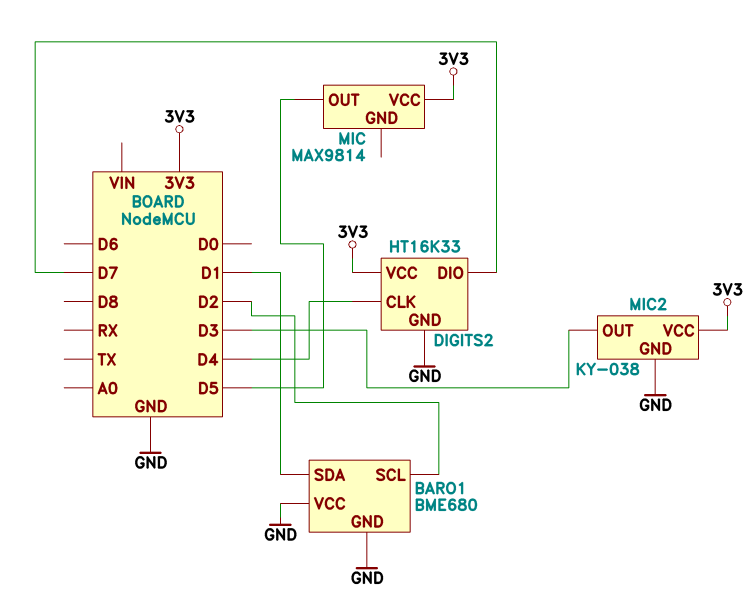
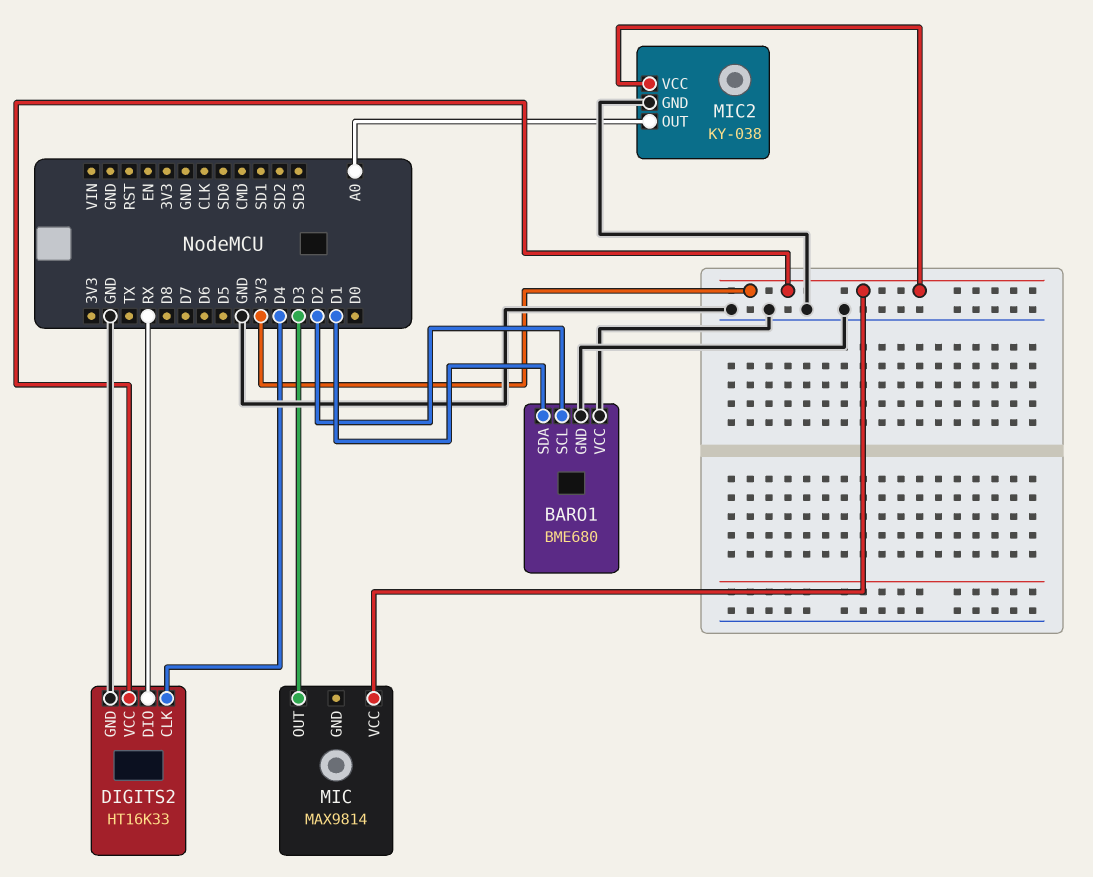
DIGITS2 pin DIO: D7 -> RX
MIC pin OUT: D5 -> D3
MIC2 pin OUT: D3 -> A0

